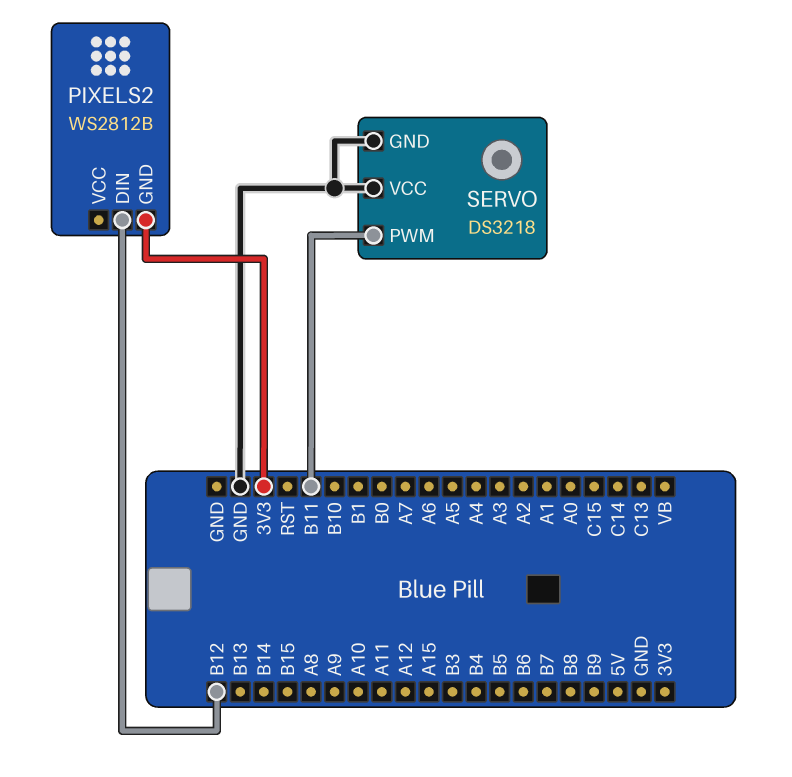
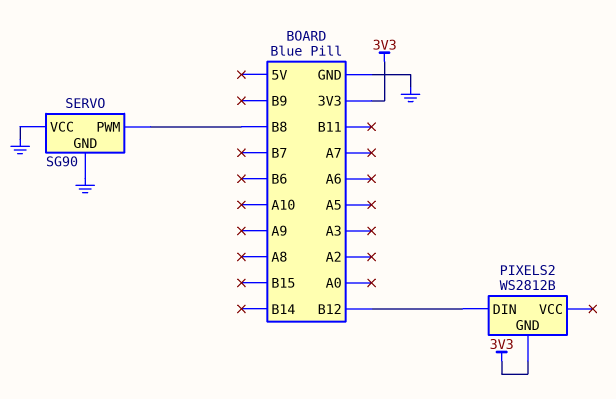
SERVO: DS3218 -> SG90
SERVO pin PWM: B11 -> B8

